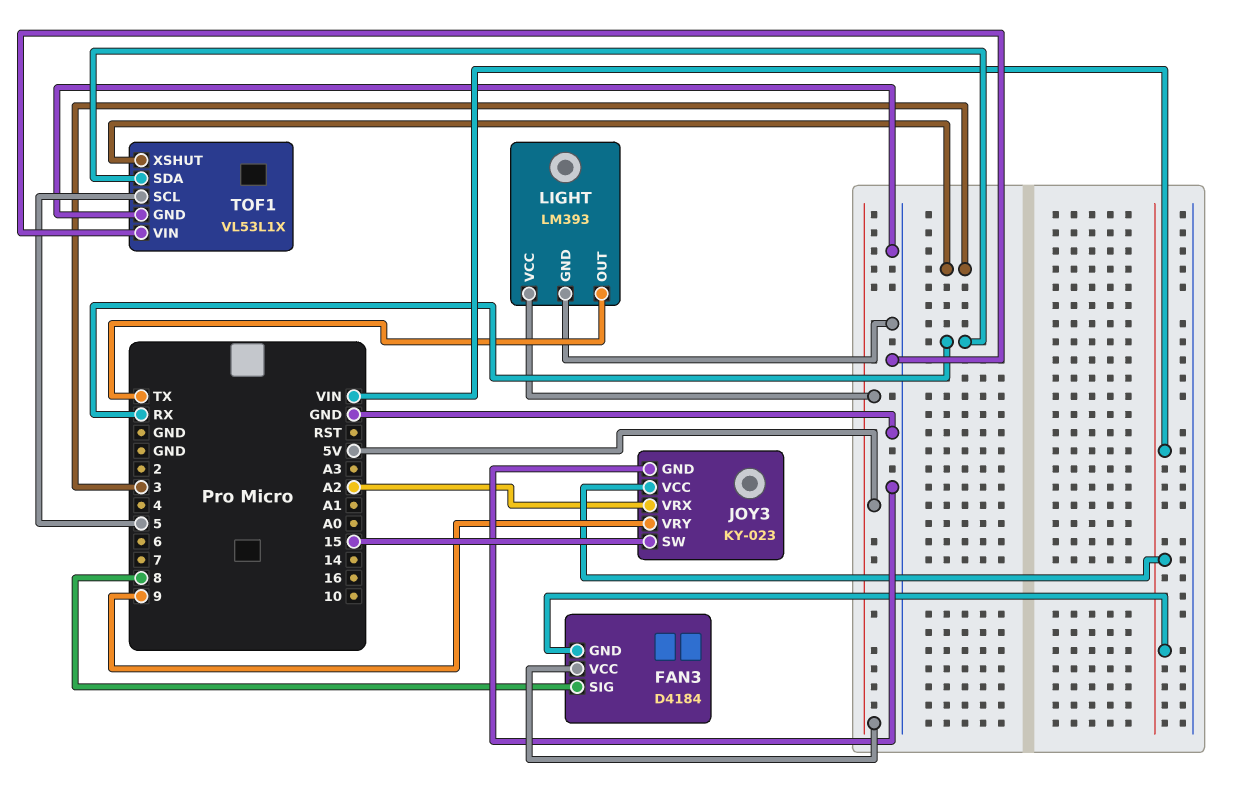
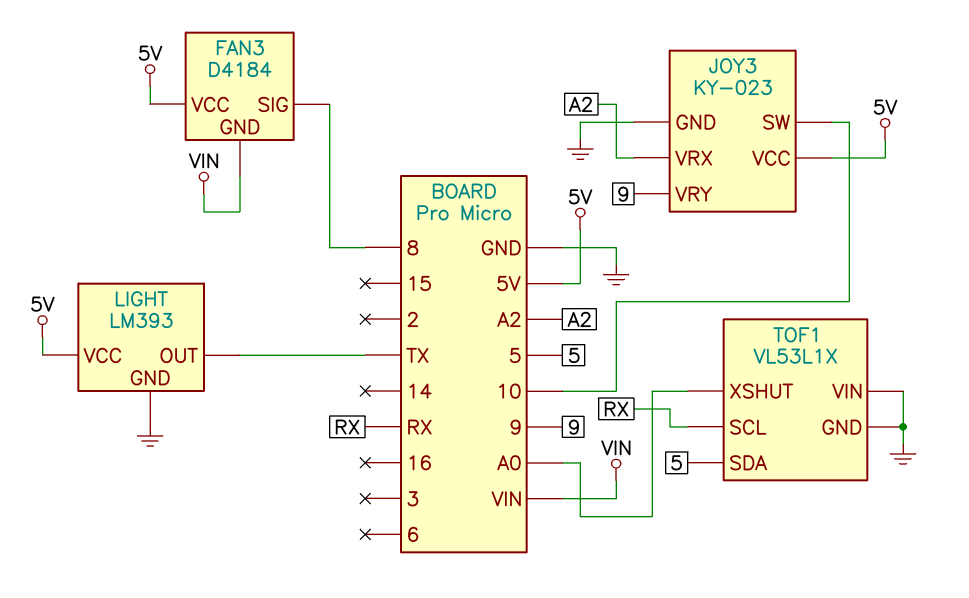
JOY3 pin SW: 15 -> 10
JOY3 pin VCC: VIN -> 5V
TOF1 pin SCL: 5 -> RX
TOF1 pin SDA: RX -> 5
TOF1 pin XSHUT: 3 -> A0

